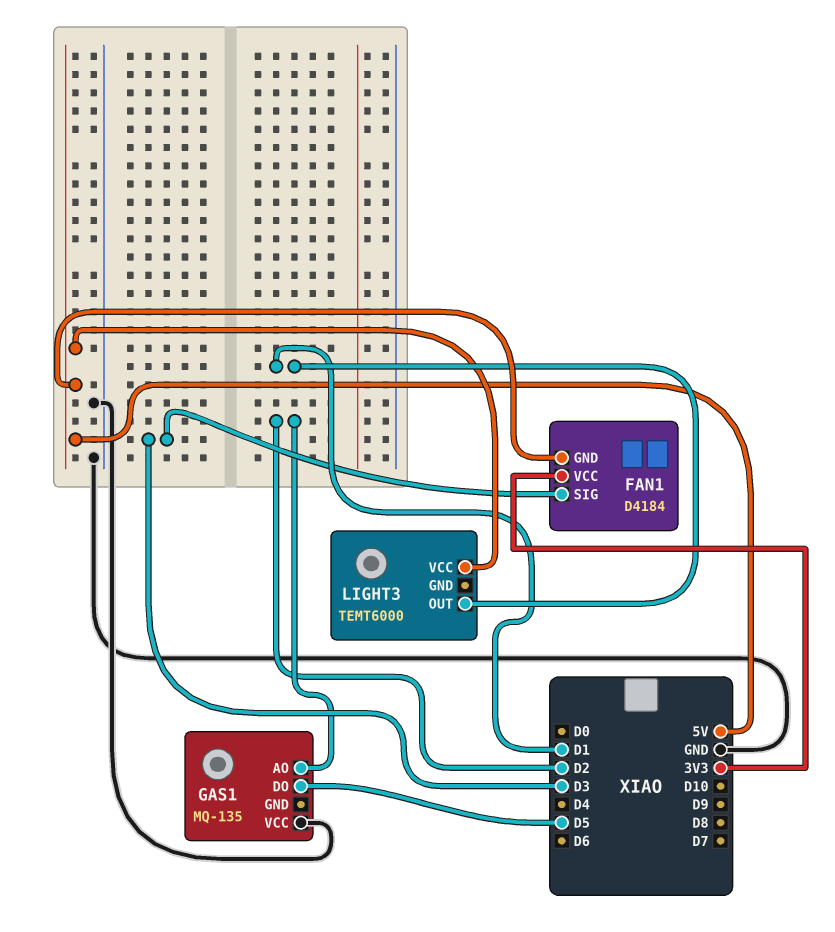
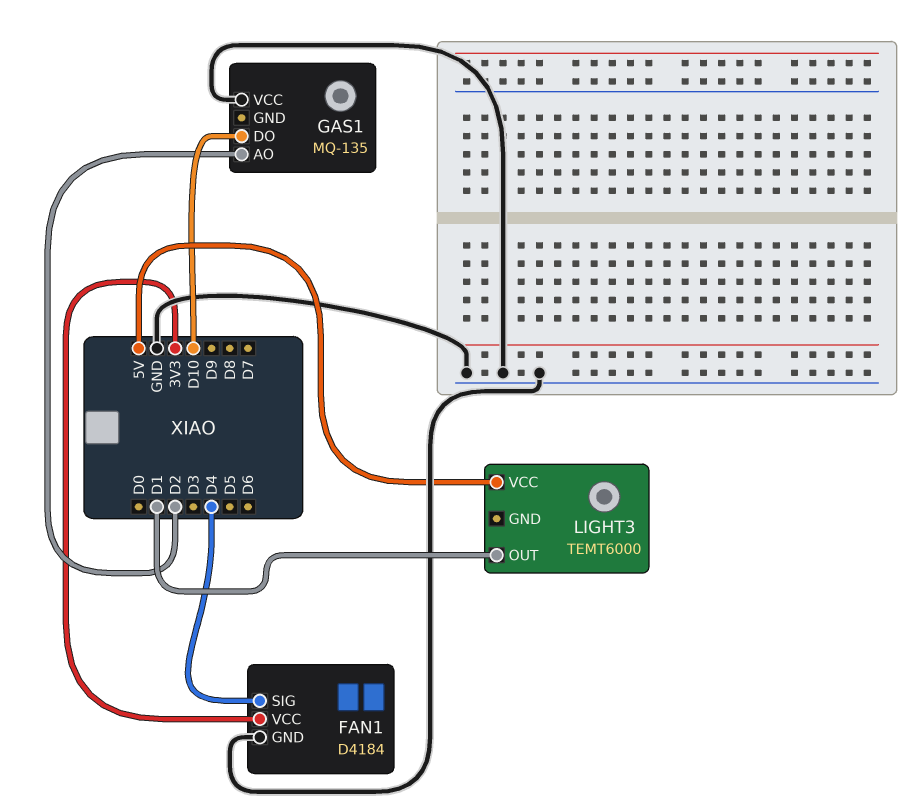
FAN1 pin GND: 5V -> GND
FAN1 pin SIG: D3 -> D4
GAS1 pin DO: D5 -> D10

